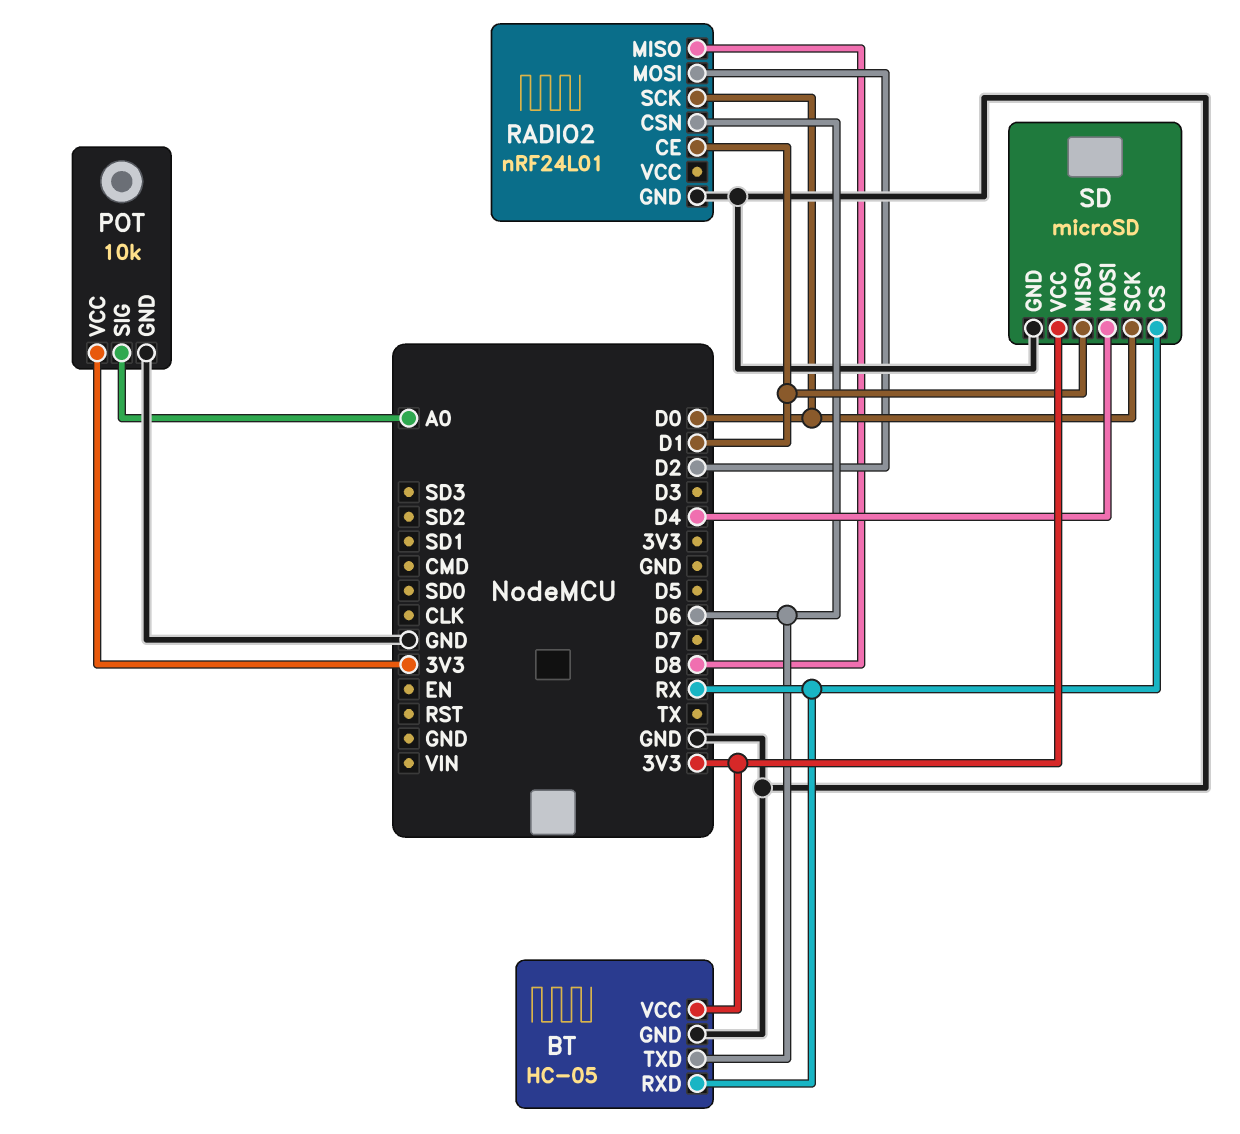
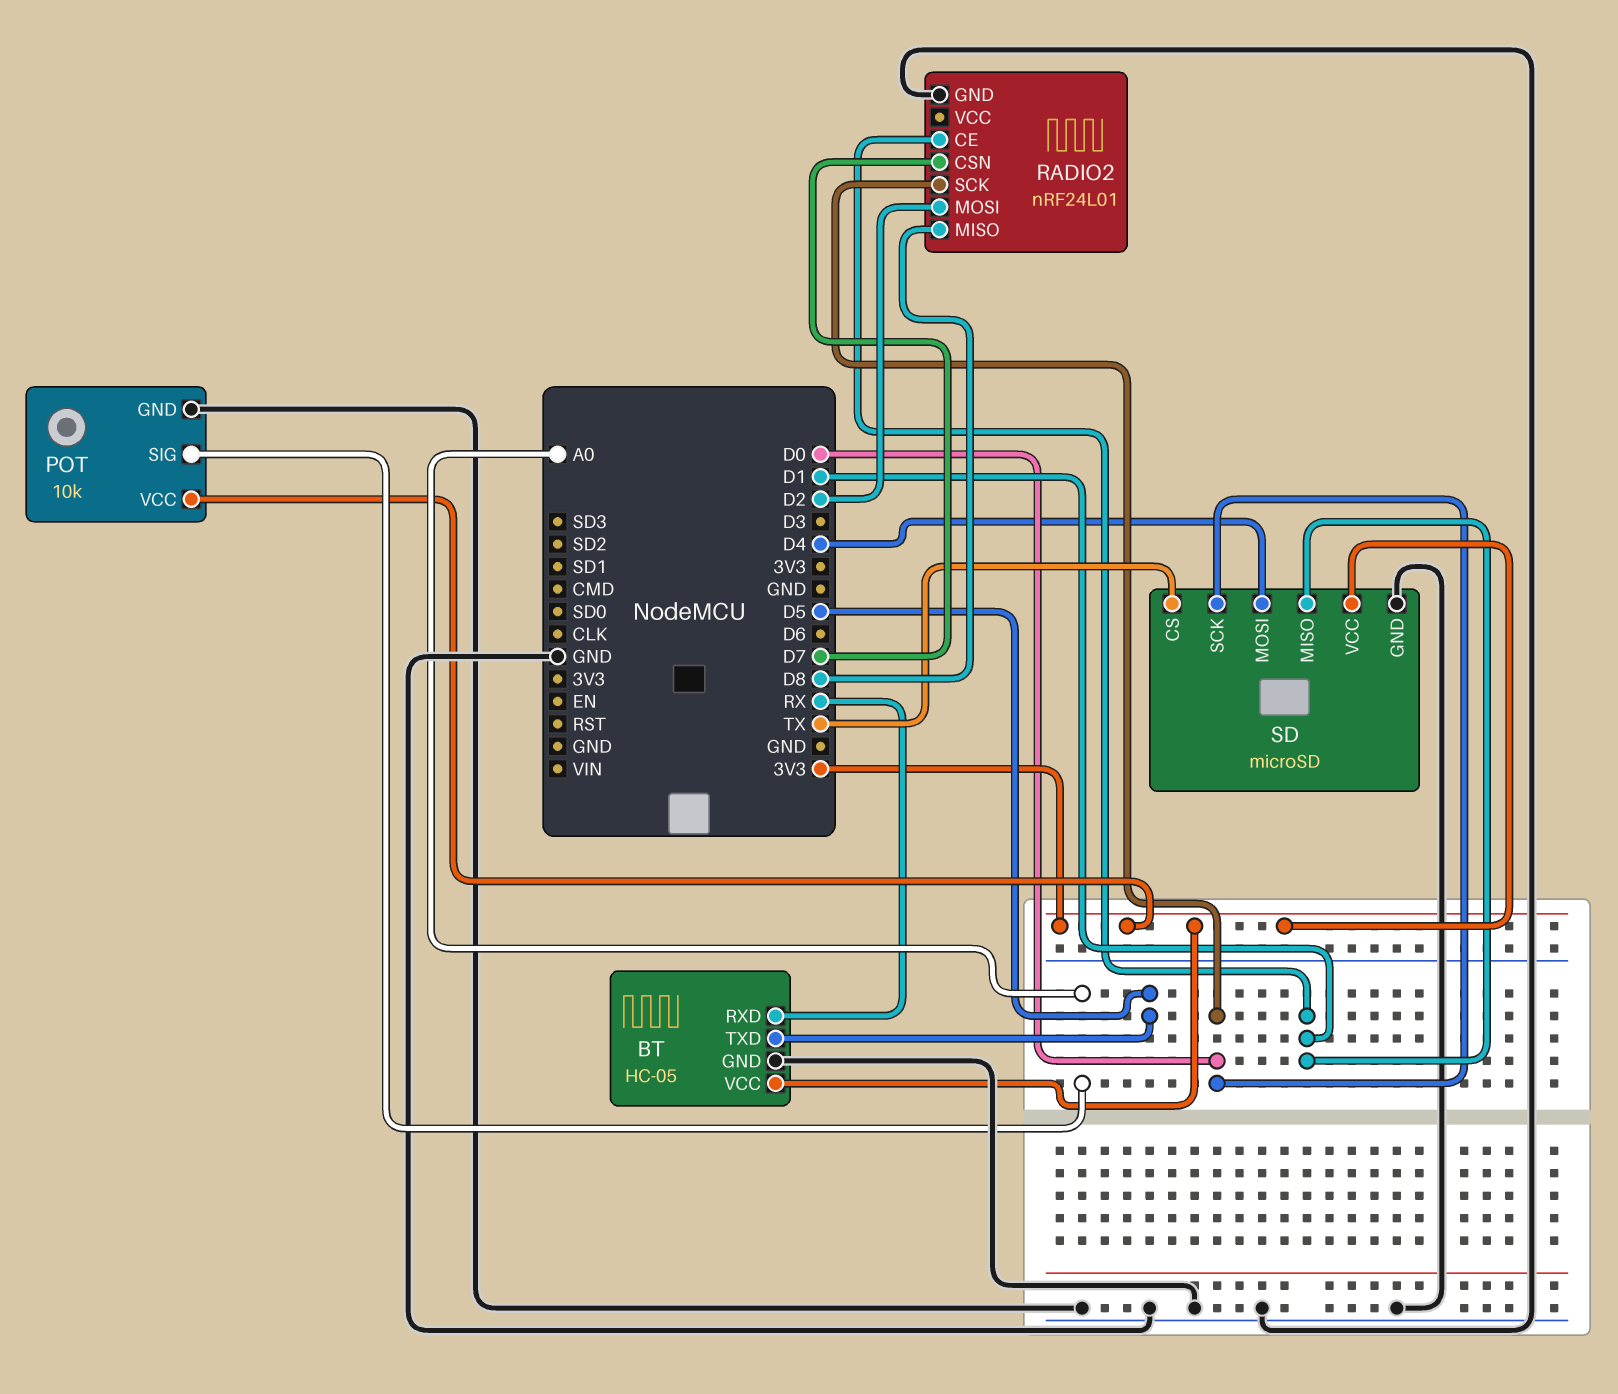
BT pin TXD: D6 -> D5
RADIO2 pin CSN: D6 -> D7
SD pin CS: RX -> TX

